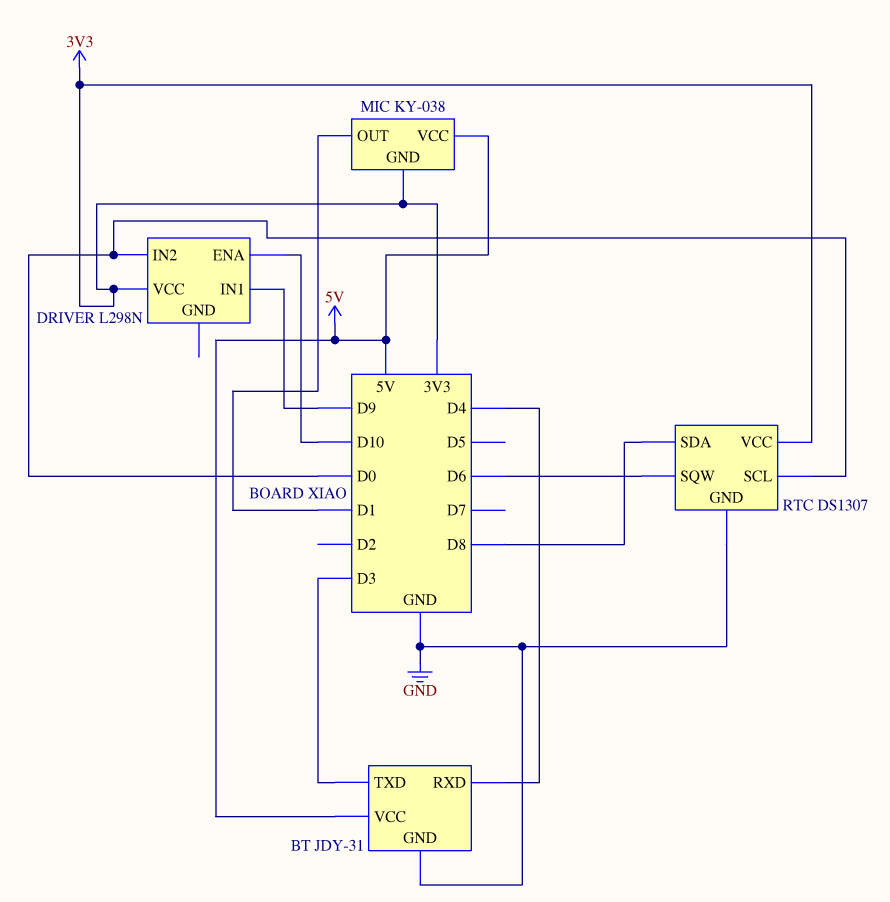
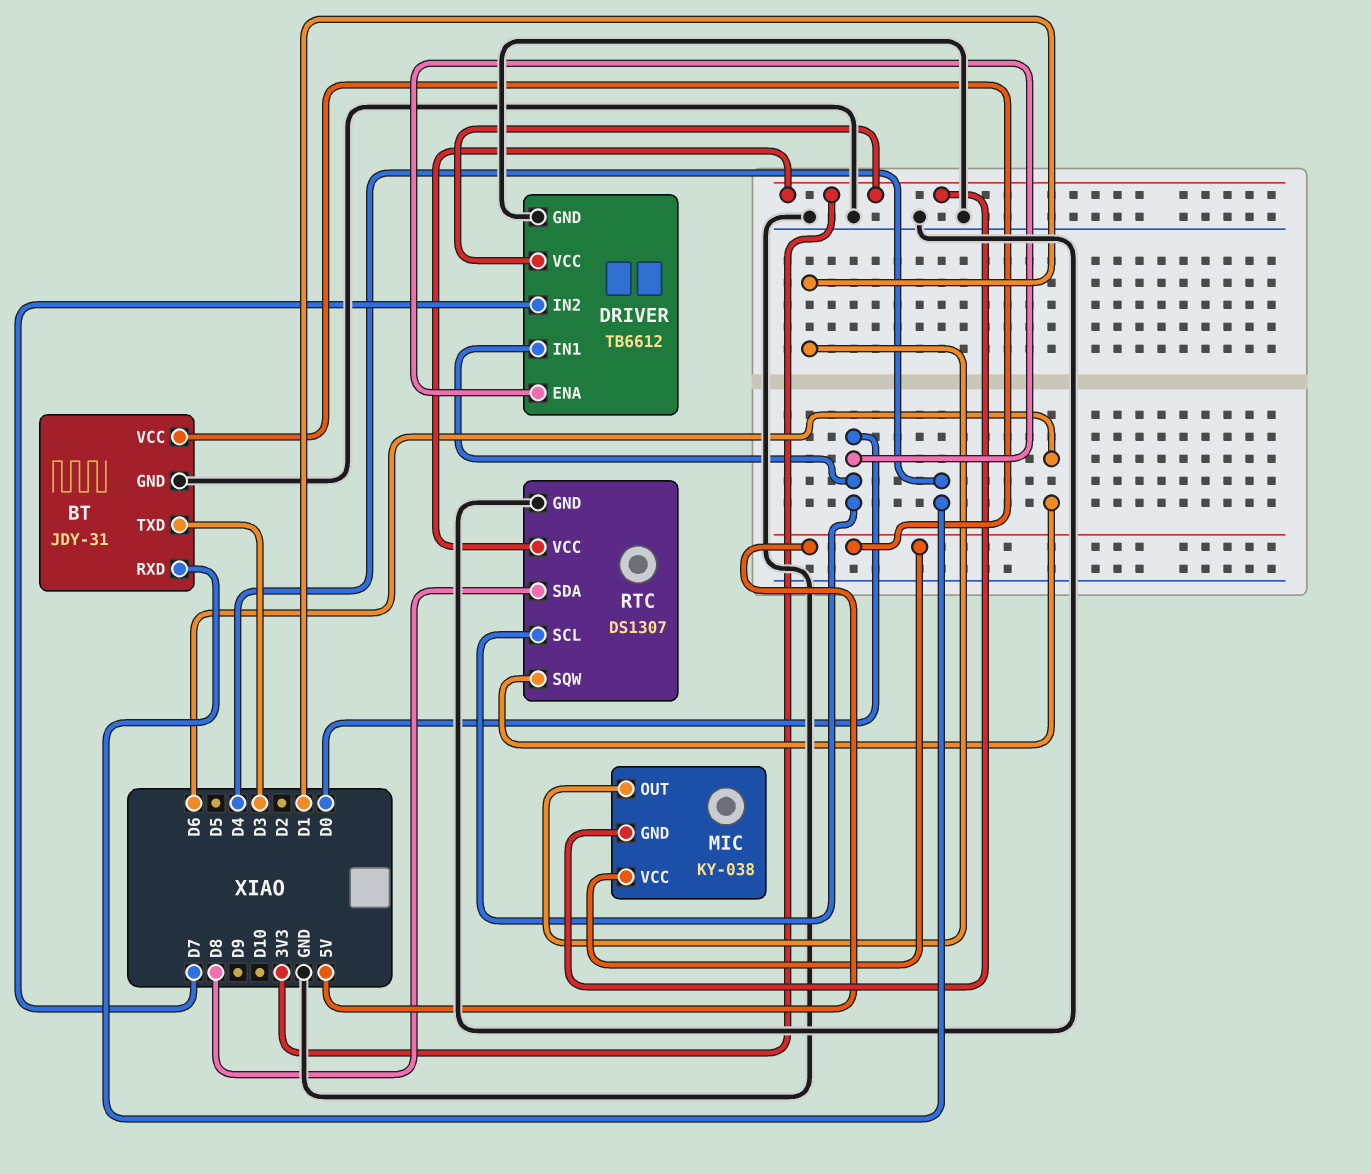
DRIVER: L298N -> TB6612
DRIVER pin ENA: D10 -> D0
DRIVER pin GND: none -> GND
DRIVER pin IN1: D9 -> D0
DRIVER pin IN2: D0 -> D7

